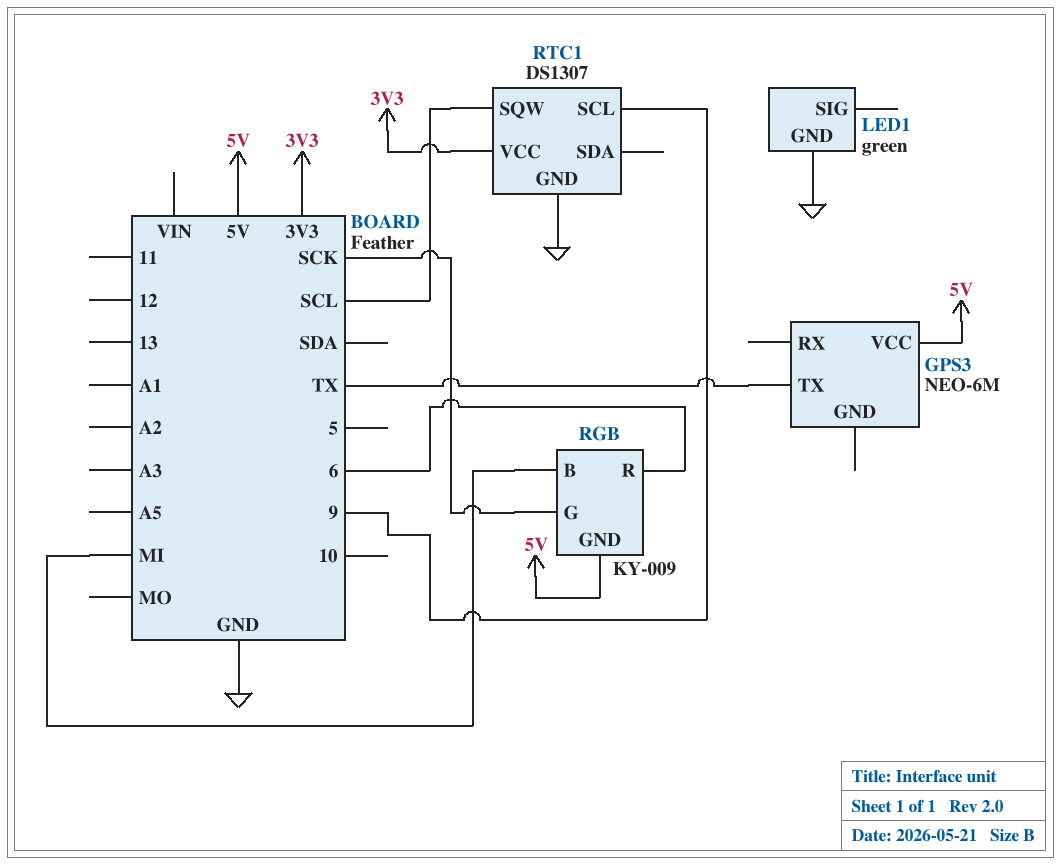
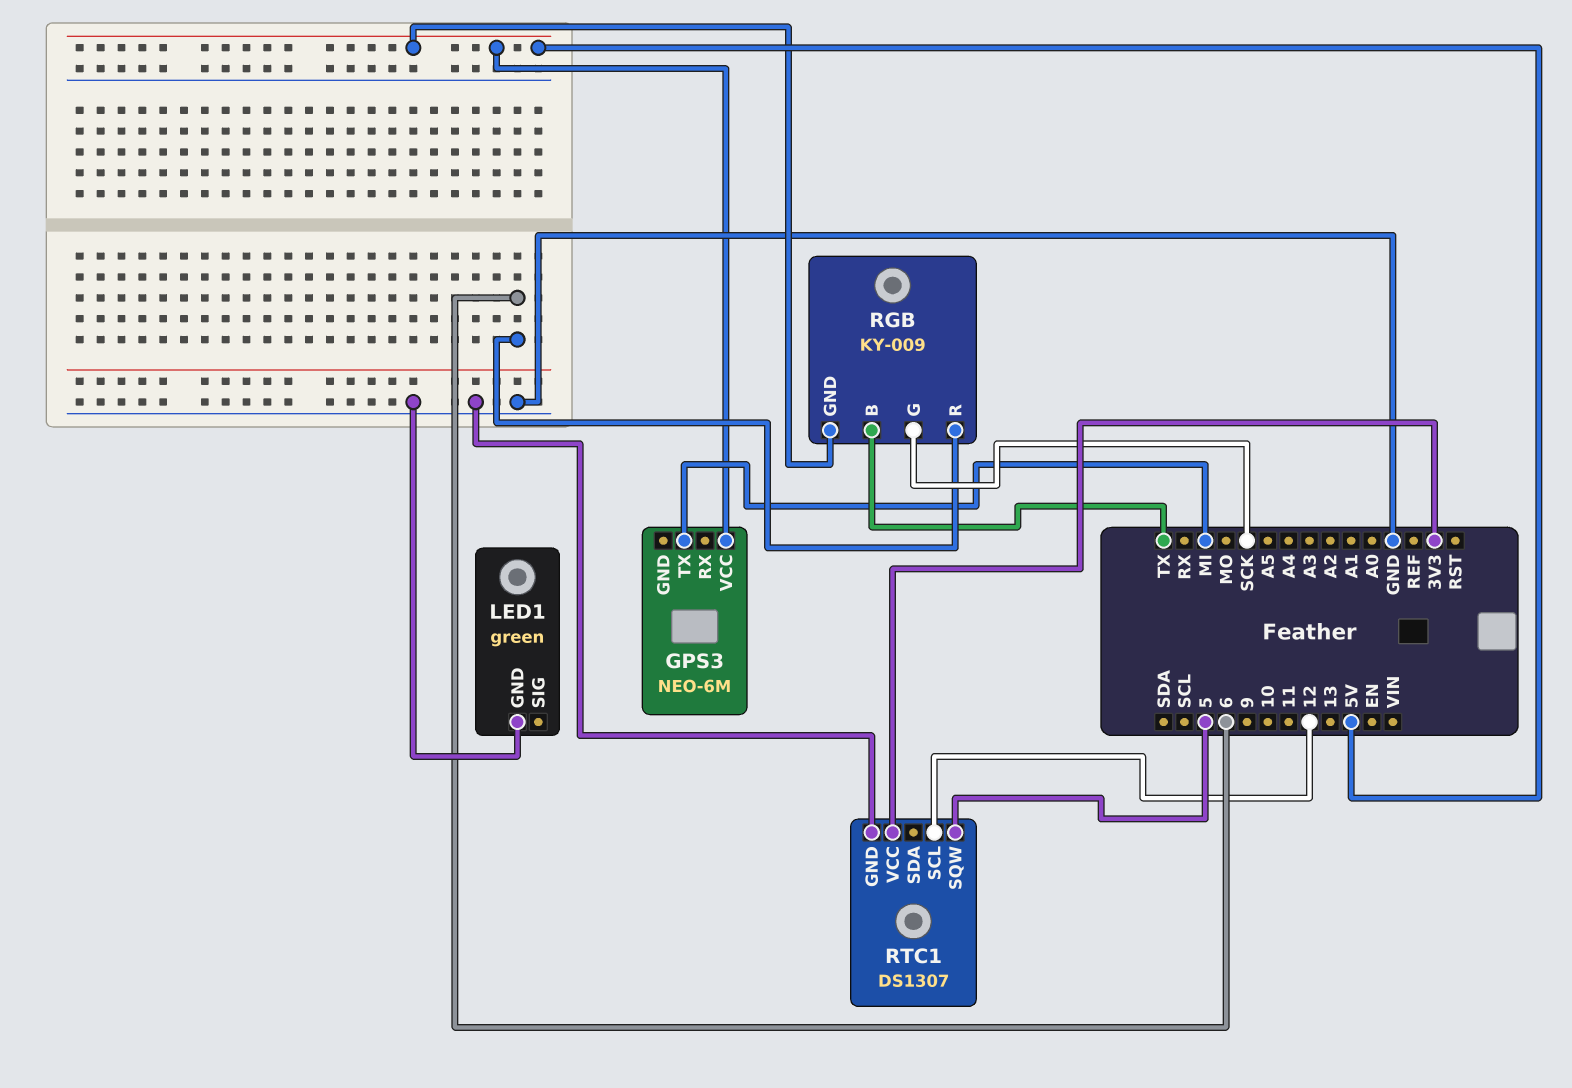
GPS3 pin TX: TX -> MI
RGB pin B: MI -> TX
RTC1 pin SCL: 9 -> 12
RTC1 pin SQW: SCL -> 5

